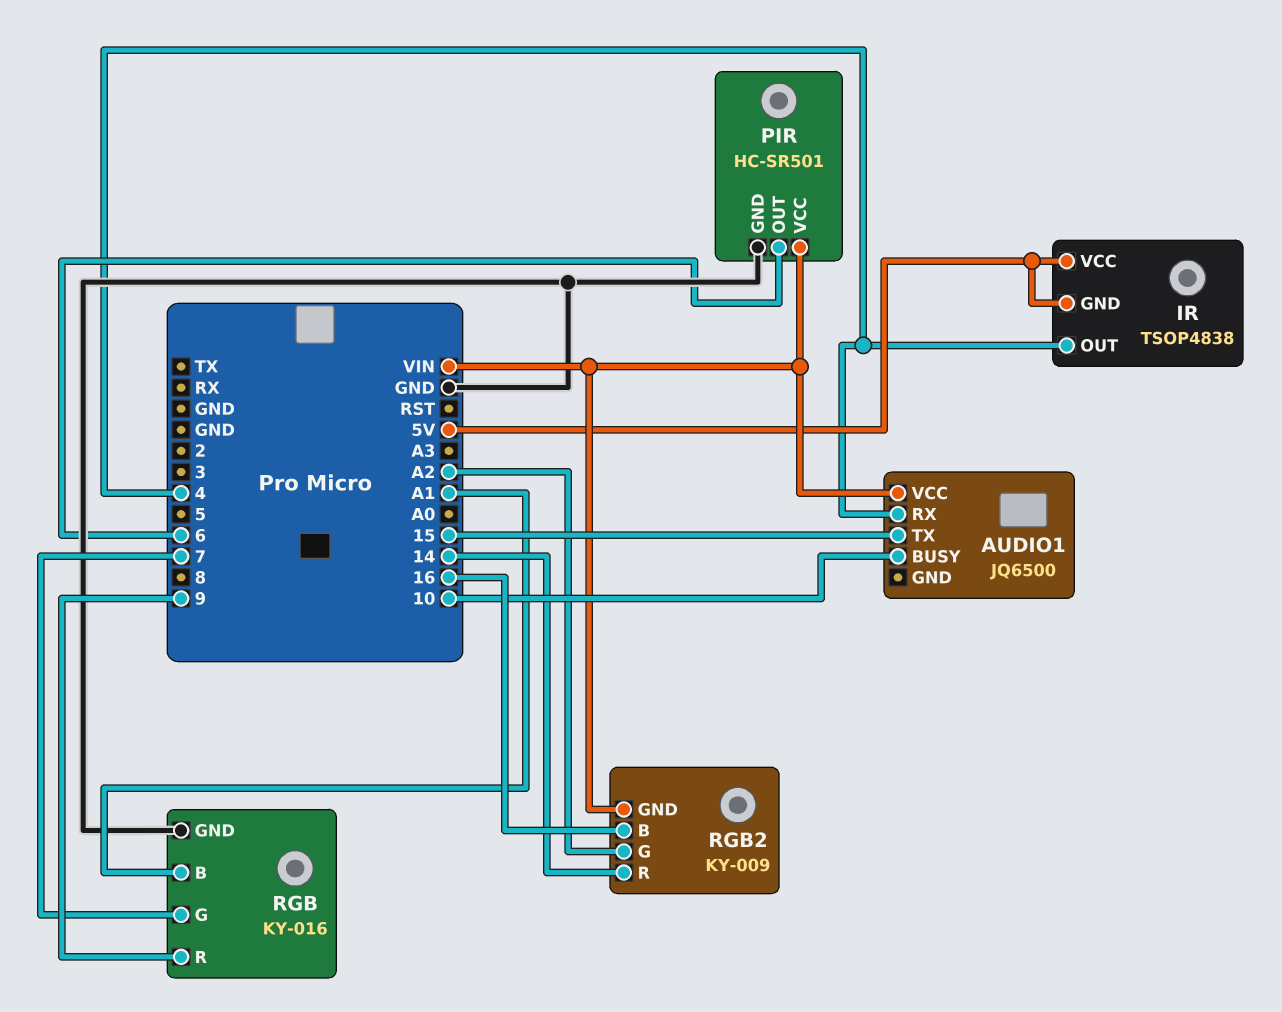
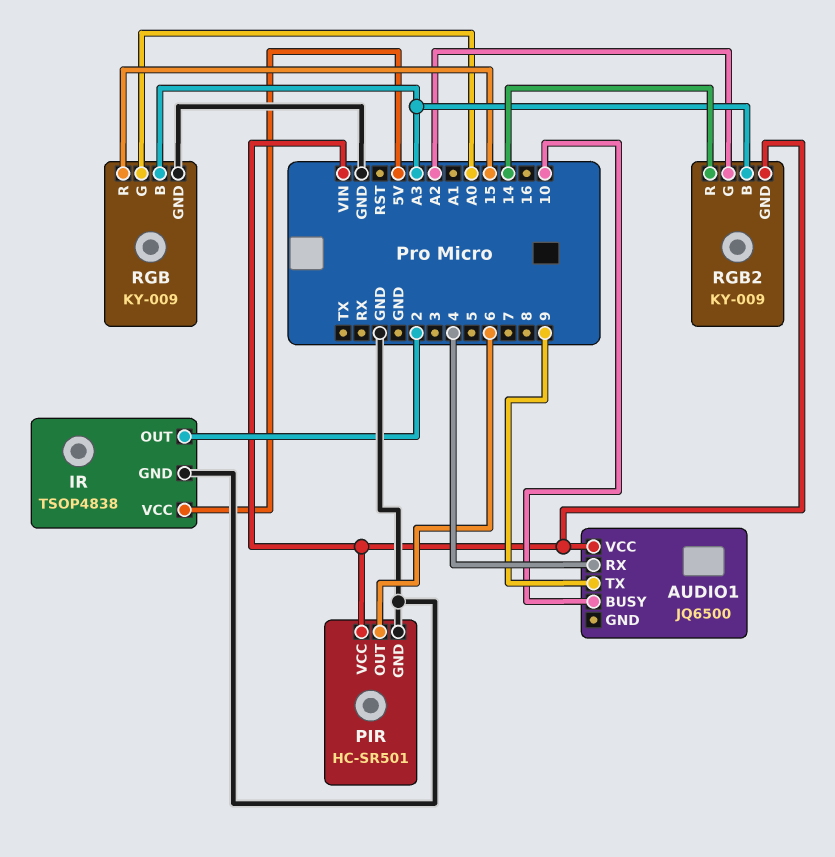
AUDIO1 pin TX: 15 -> 9
IR pin GND: 5V -> GND
IR pin OUT: 4 -> 2
RGB: KY-016 -> KY-009
RGB pin B: A1 -> A3
RGB pin G: 7 -> A0
RGB pin R: 9 -> 15
RGB2 pin B: 16 -> A3

